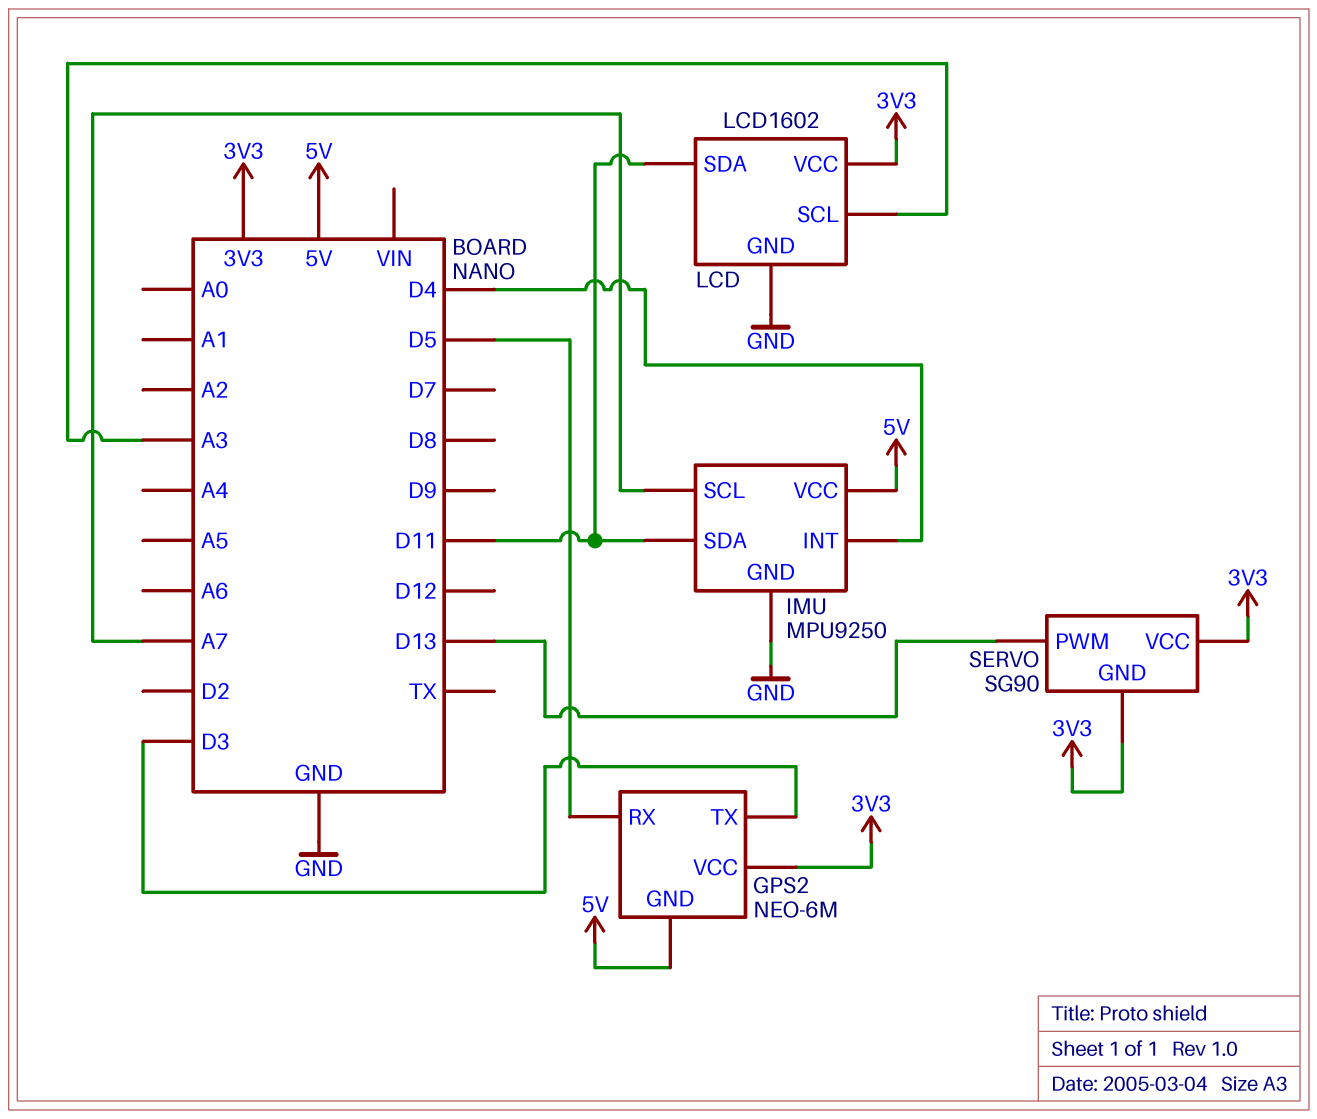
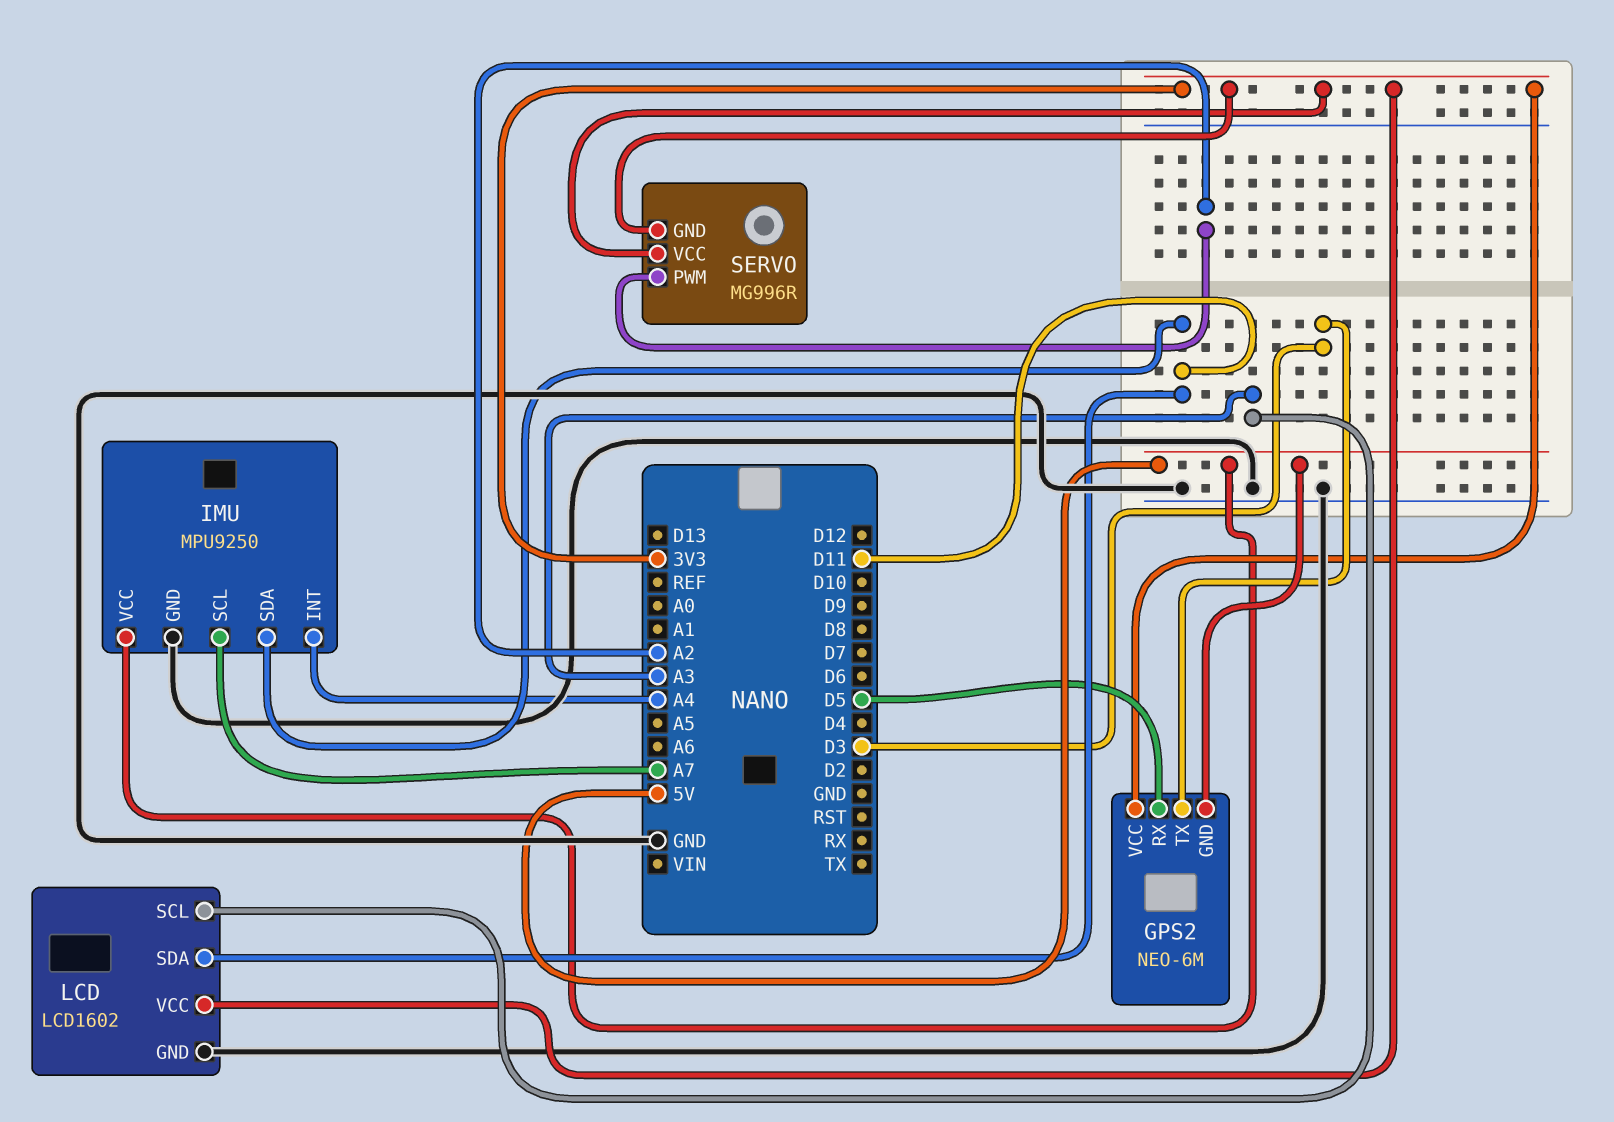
IMU pin INT: D4 -> A4
SERVO: SG90 -> MG996R
SERVO pin PWM: D13 -> A2

